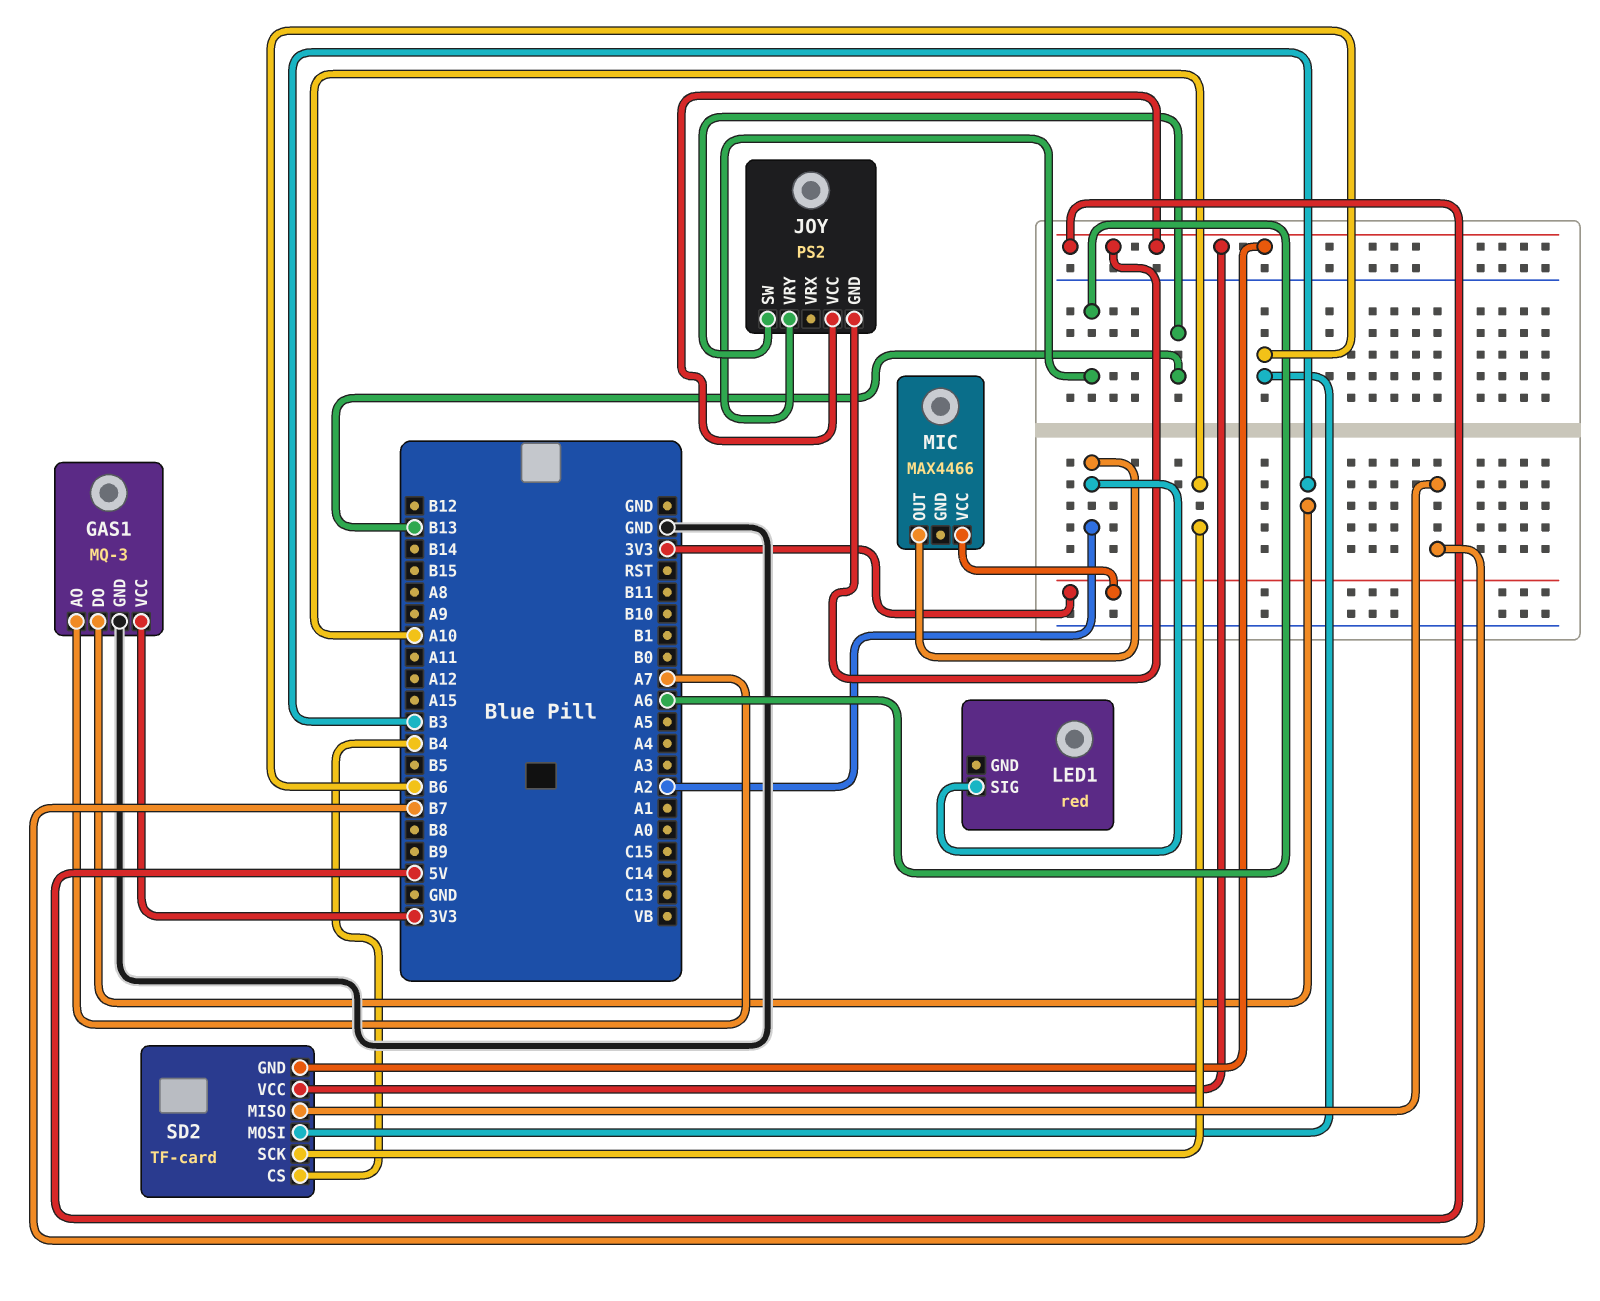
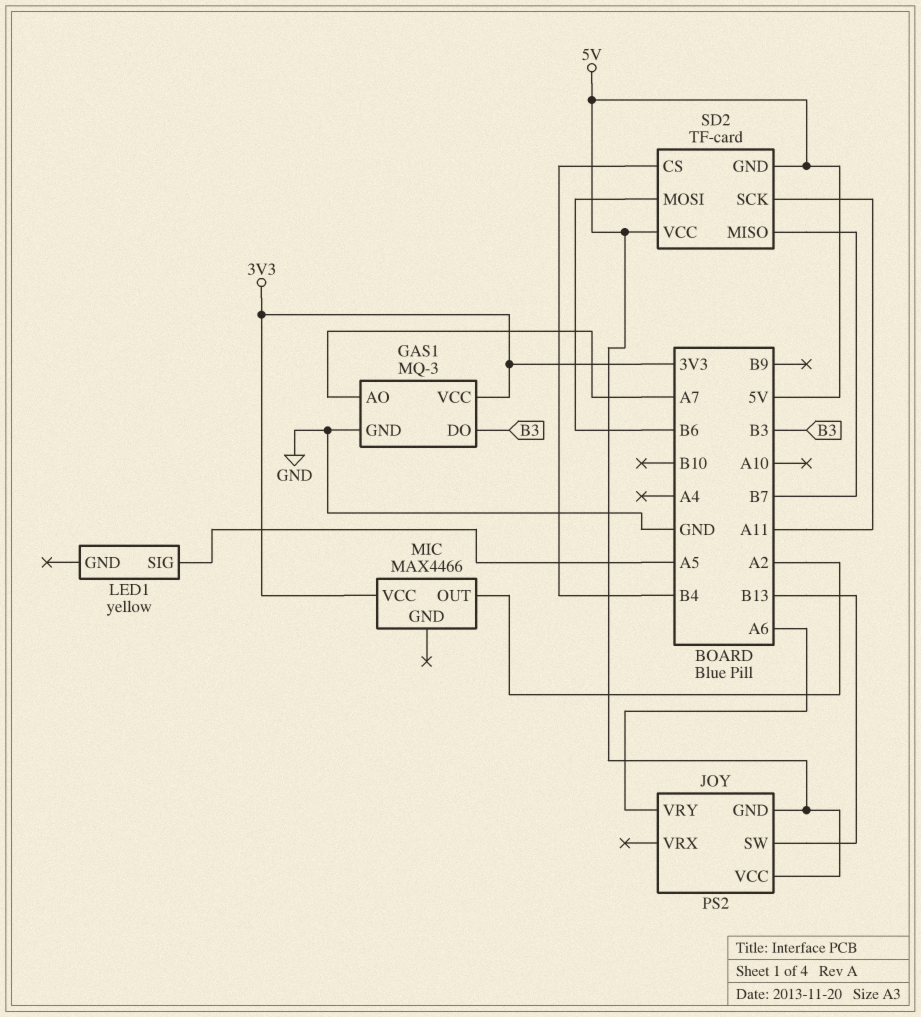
LED1: red -> yellow
LED1 pin SIG: A2 -> A5
SD2 pin SCK: A10 -> A11

